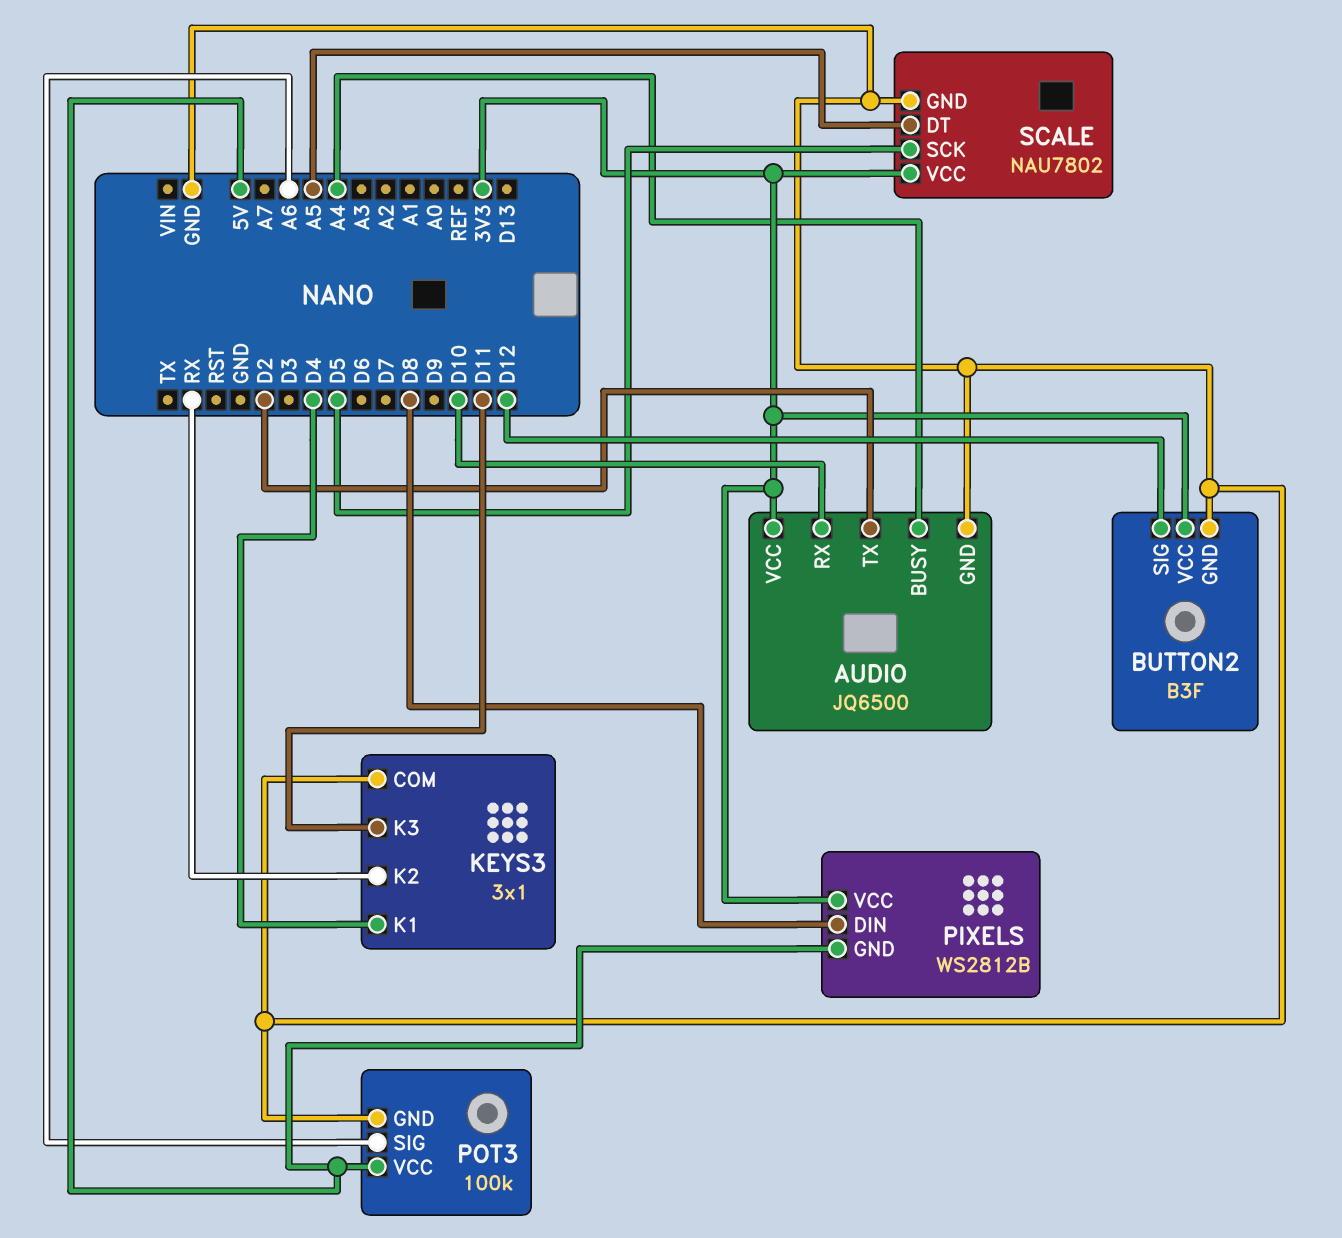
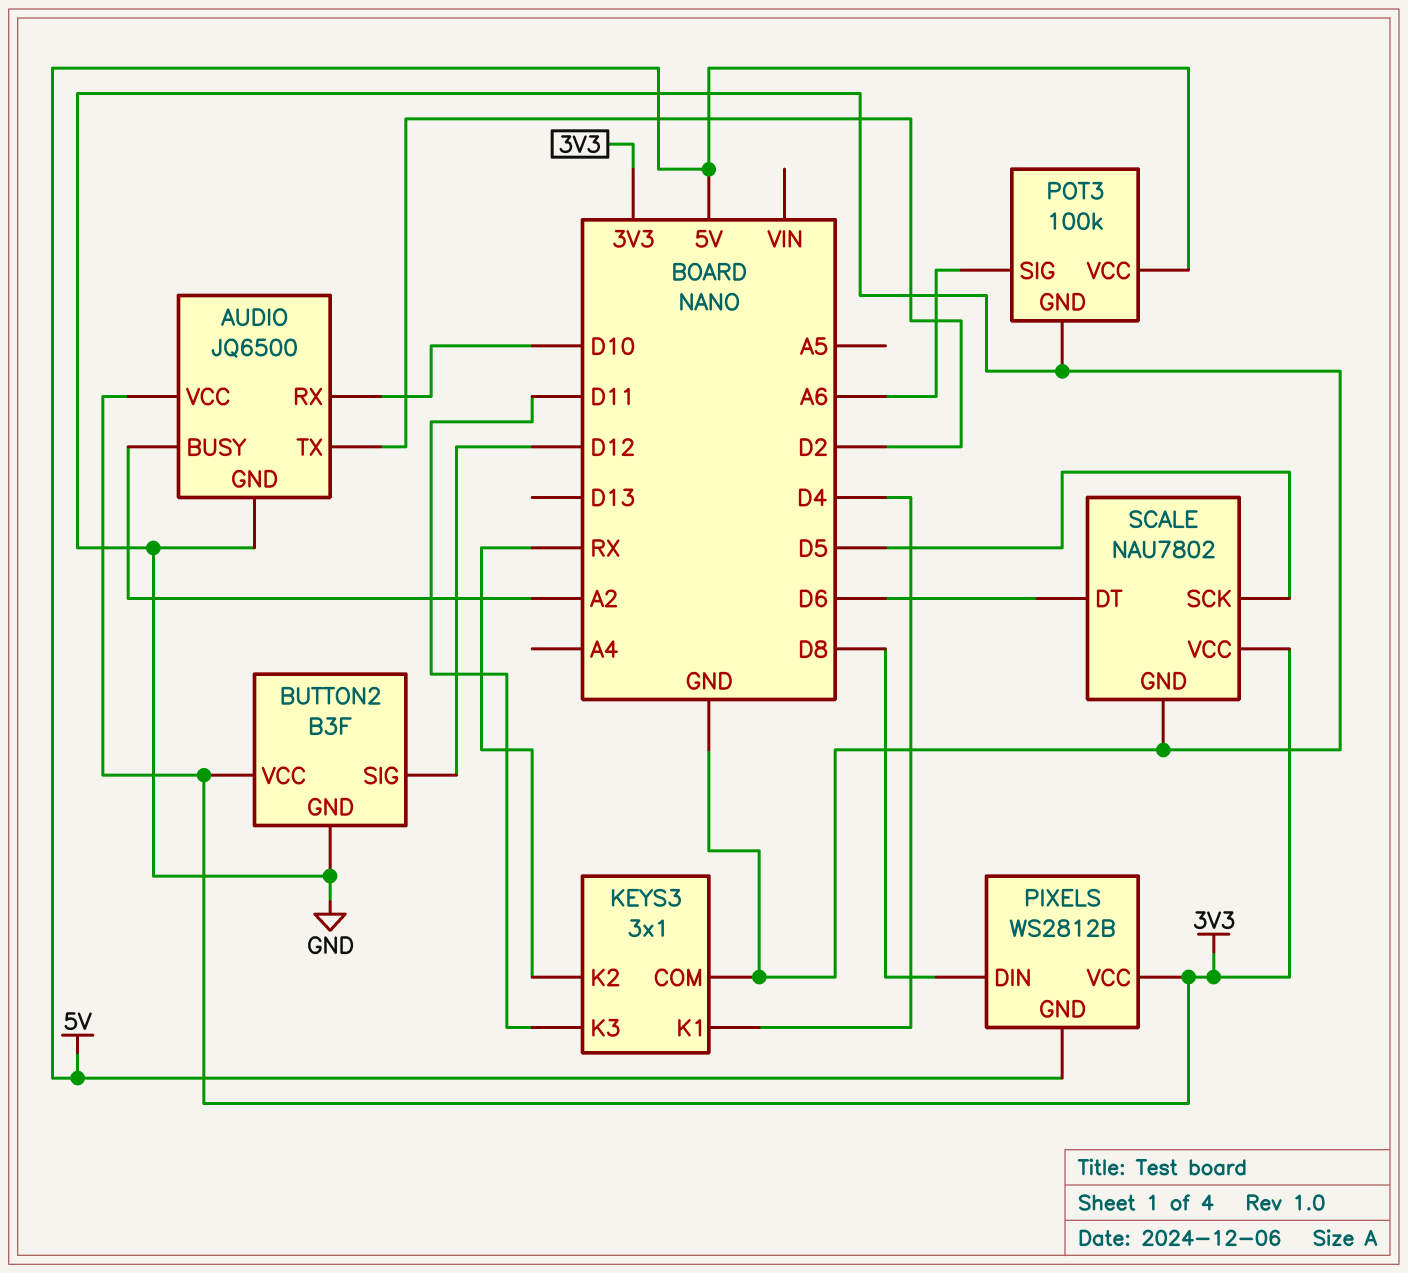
AUDIO pin BUSY: A4 -> A2
SCALE pin DT: A5 -> D6

